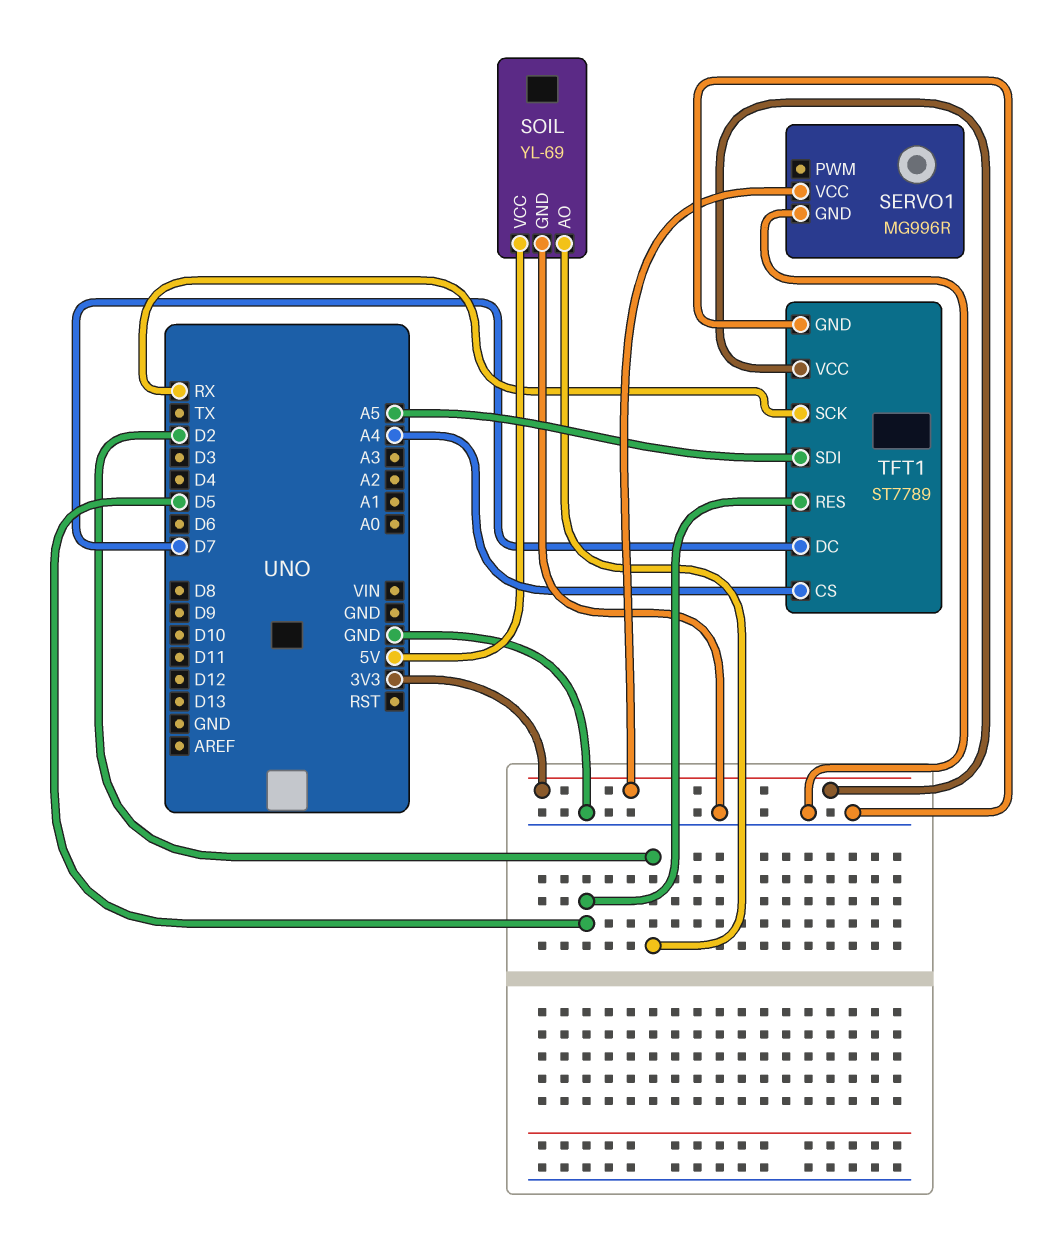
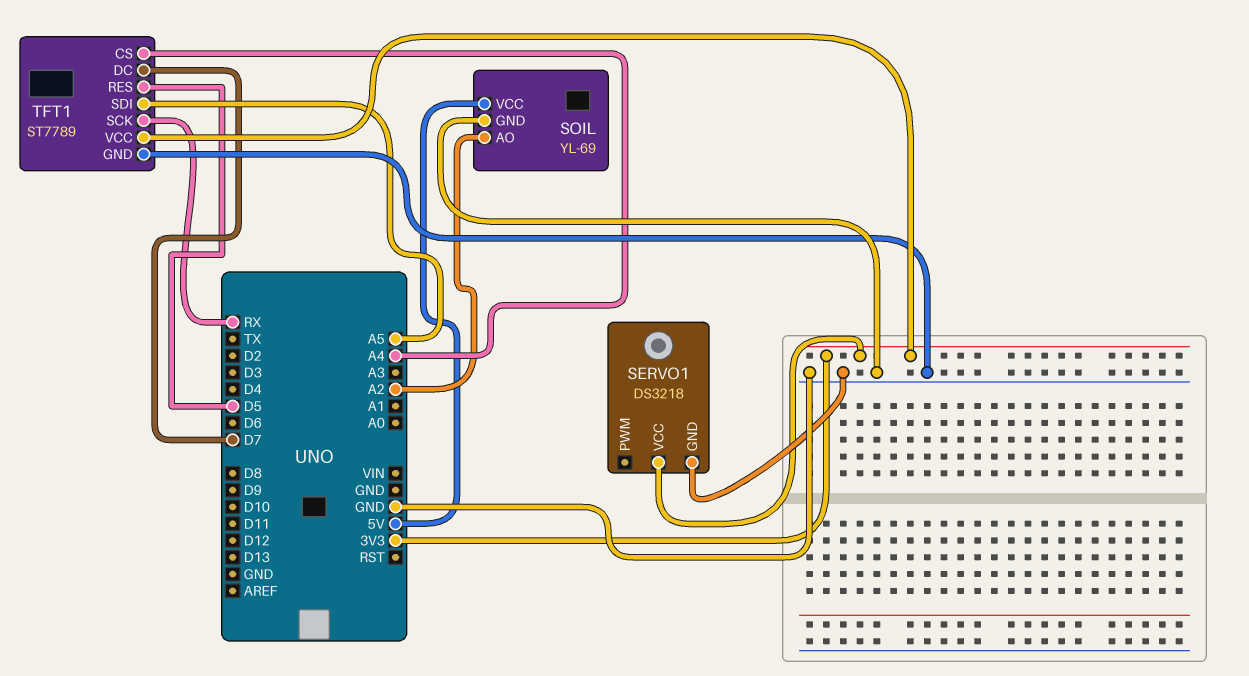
SERVO1: MG996R -> DS3218
SOIL pin AO: D2 -> A2

